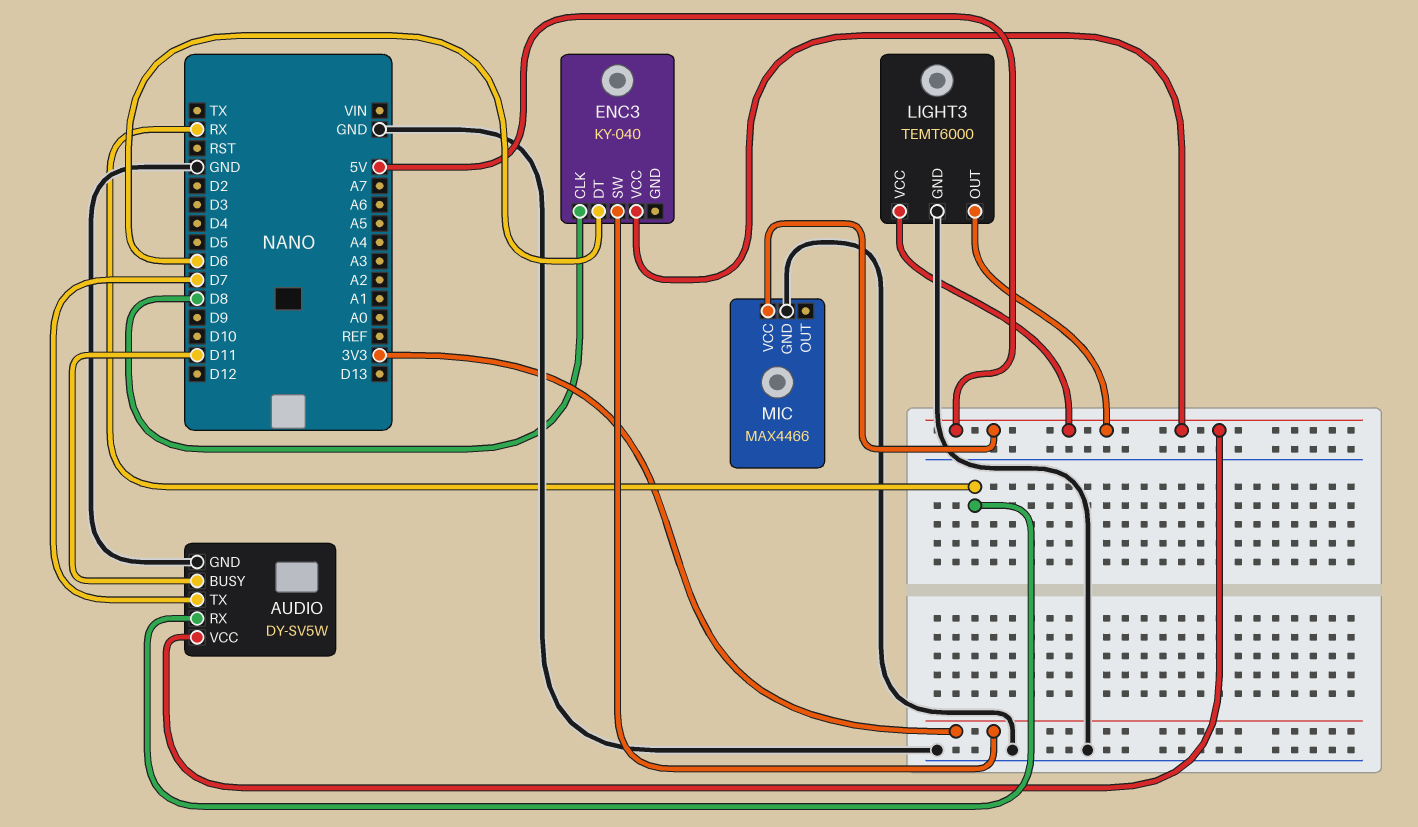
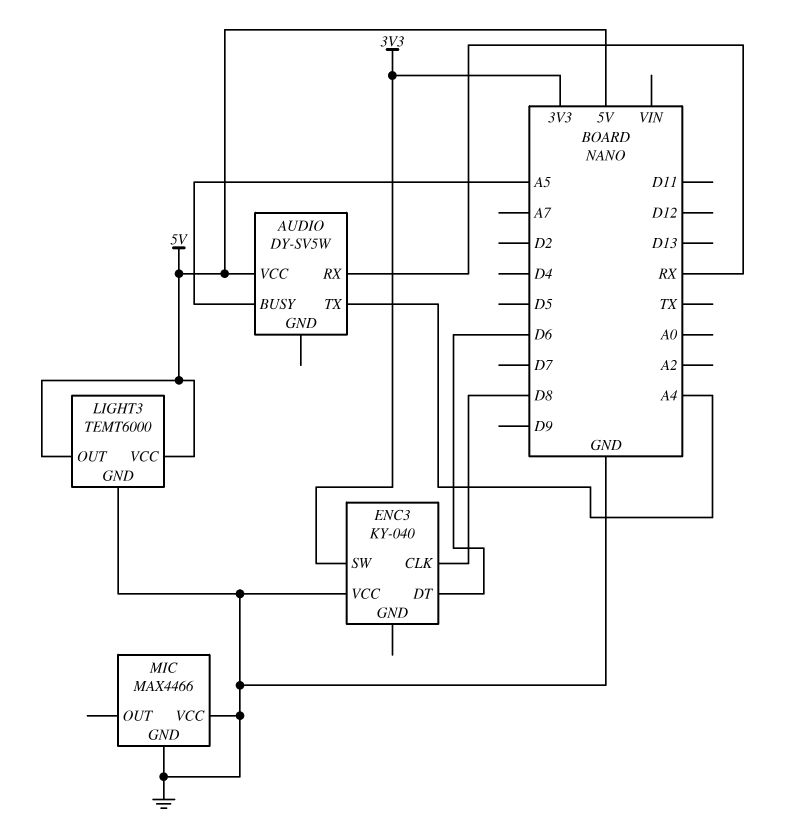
AUDIO pin BUSY: D11 -> A5
AUDIO pin GND: GND -> none
AUDIO pin TX: D7 -> A4
ENC3 pin VCC: 5V -> GND
MIC pin VCC: 5V -> GND

